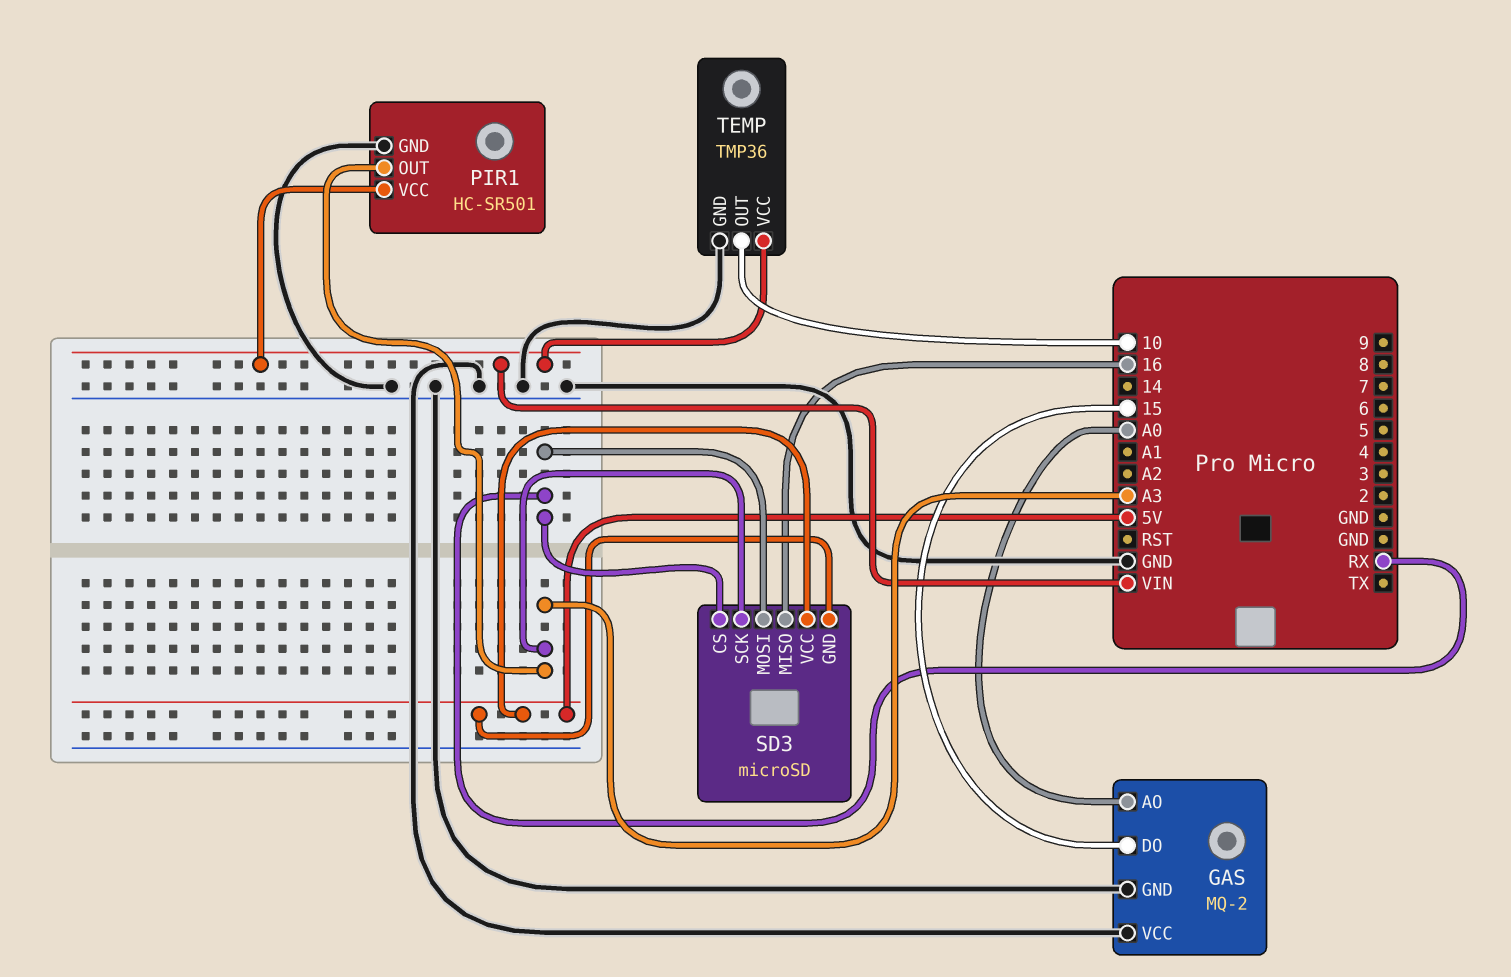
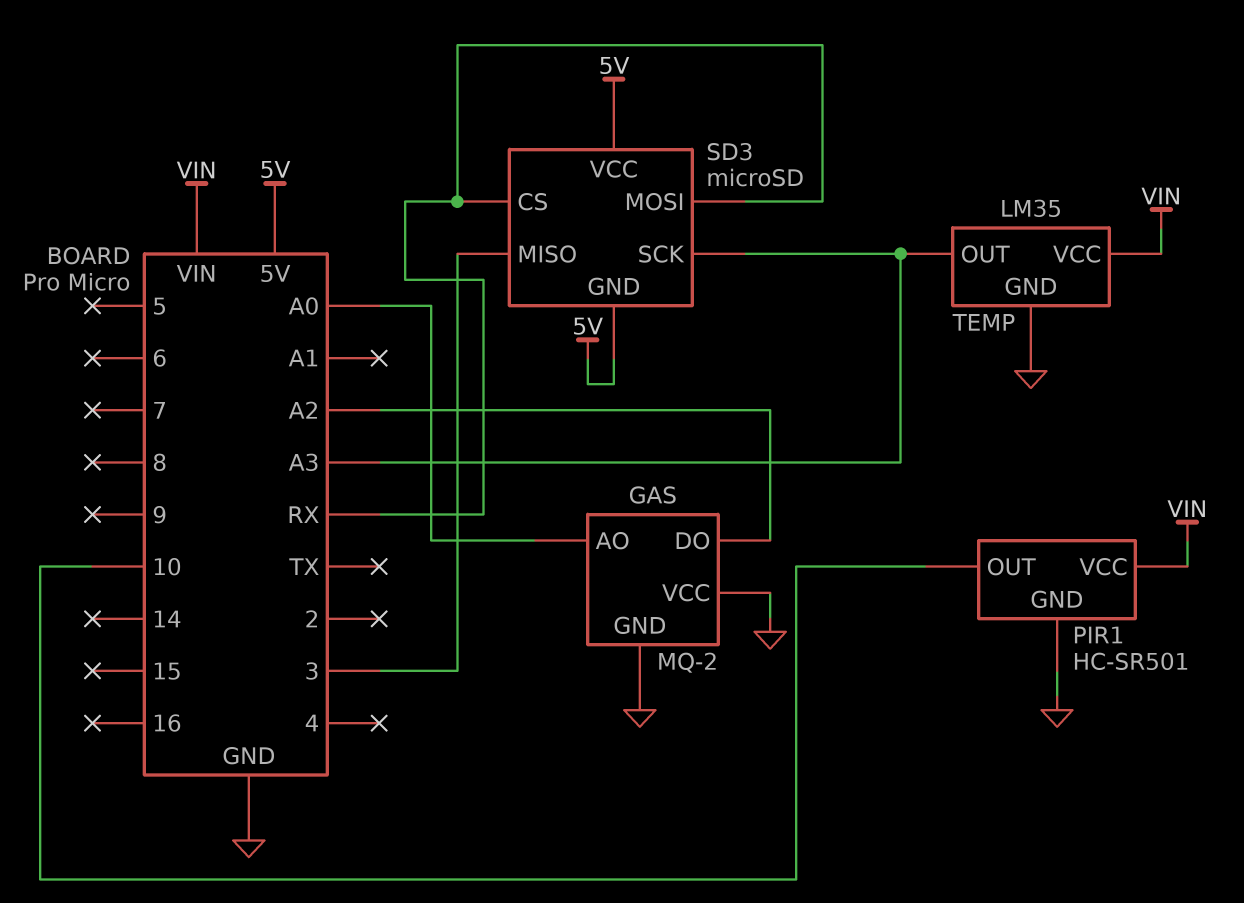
GAS pin DO: 15 -> A2
PIR1 pin OUT: A3 -> 10
SD3 pin MISO: 16 -> 3
TEMP: TMP36 -> LM35
TEMP pin OUT: 10 -> A3

